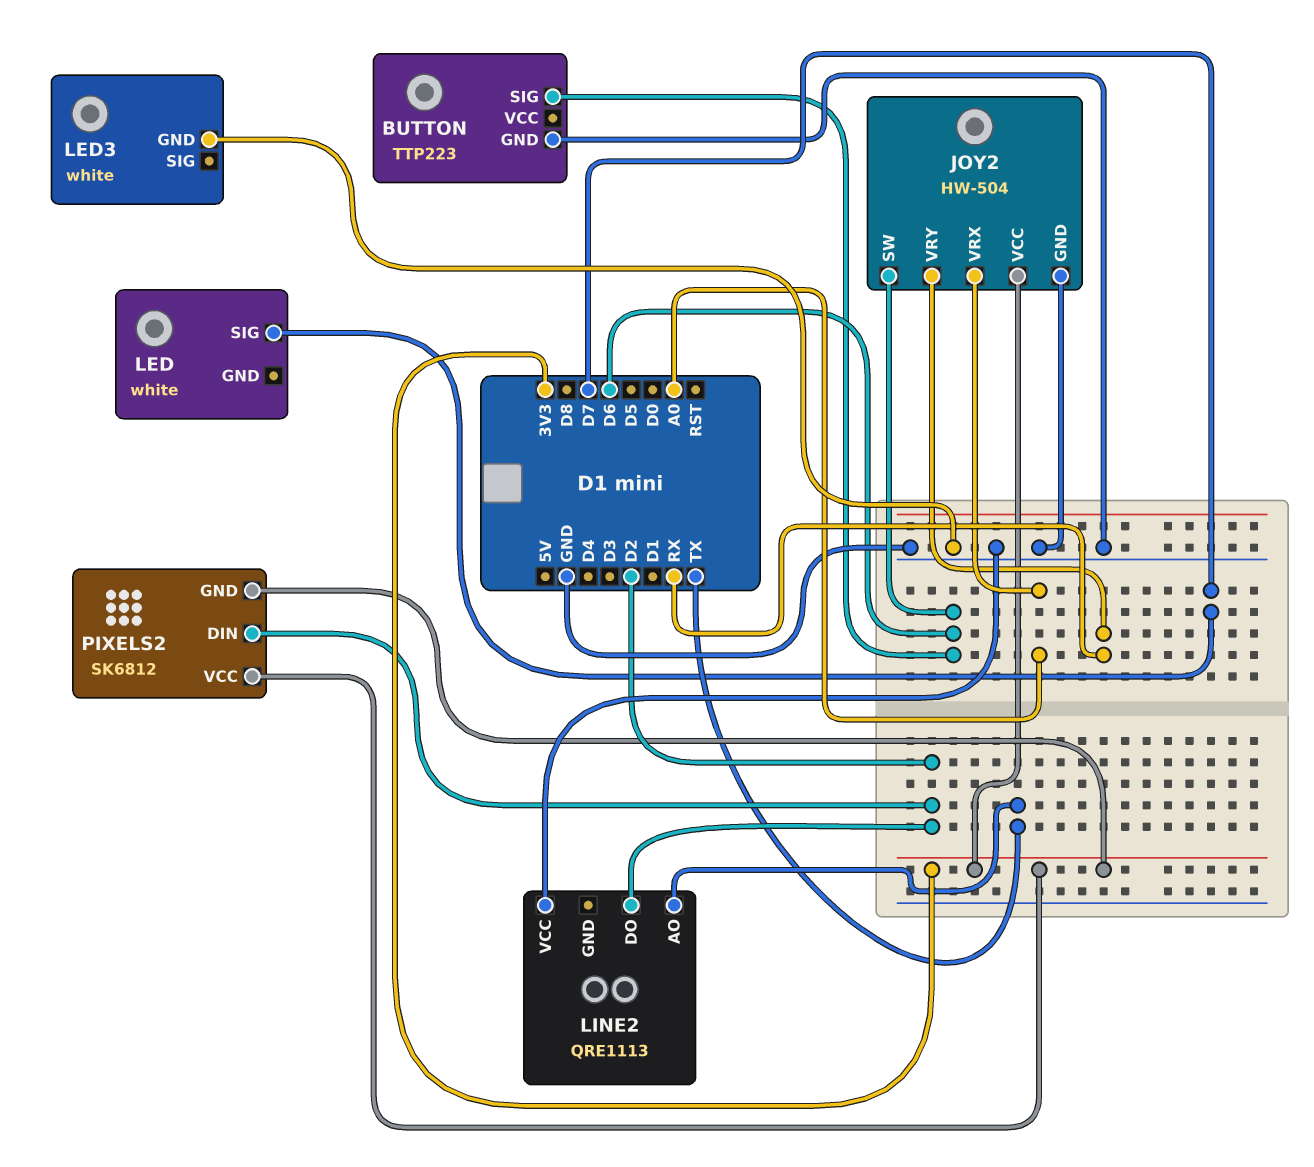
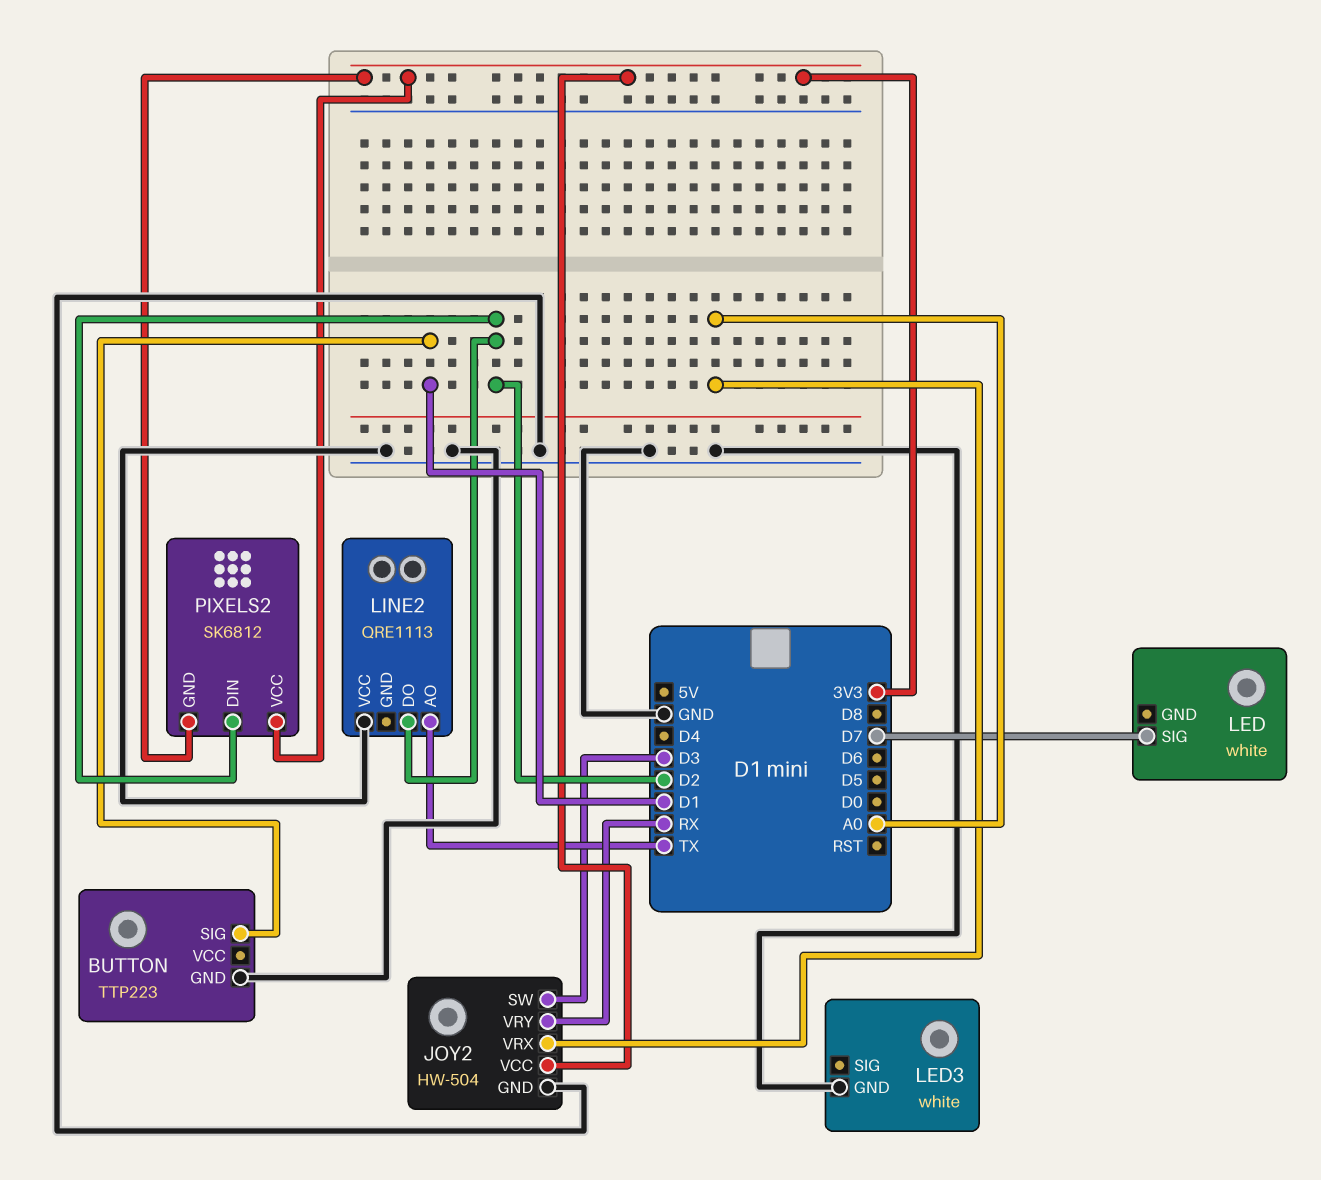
BUTTON pin SIG: D6 -> D1
JOY2 pin SW: D6 -> D3

